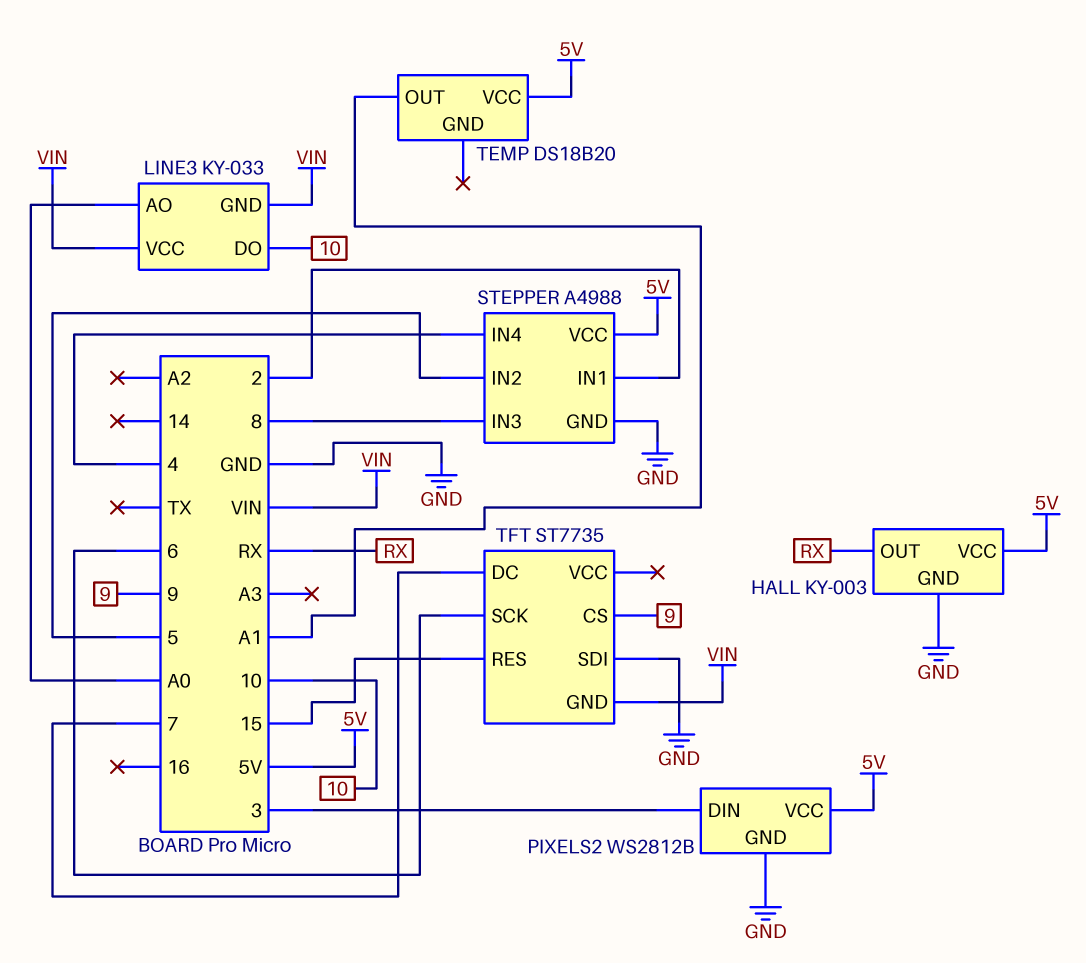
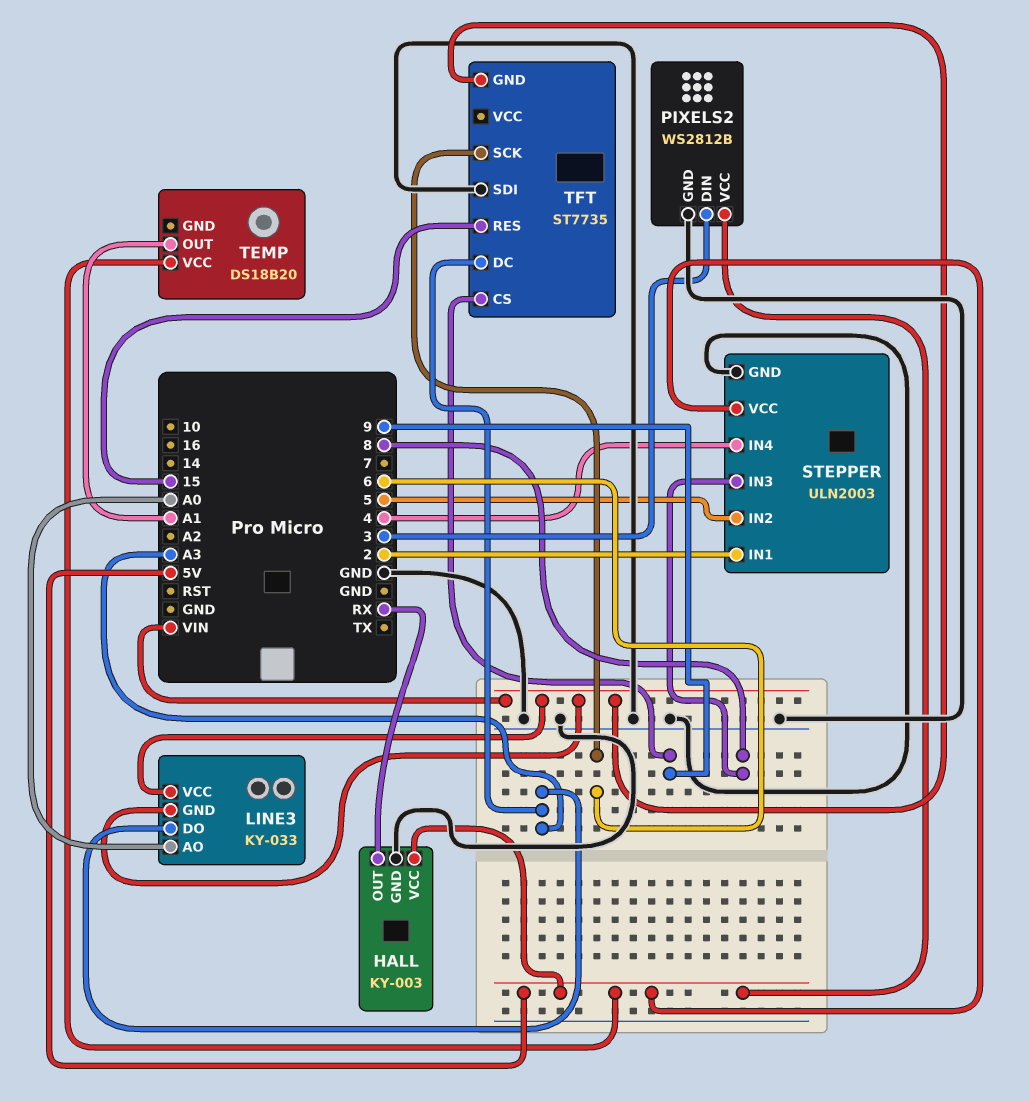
LINE3 pin DO: 10 -> A3
STEPPER: A4988 -> ULN2003
TFT pin DC: 7 -> A3

